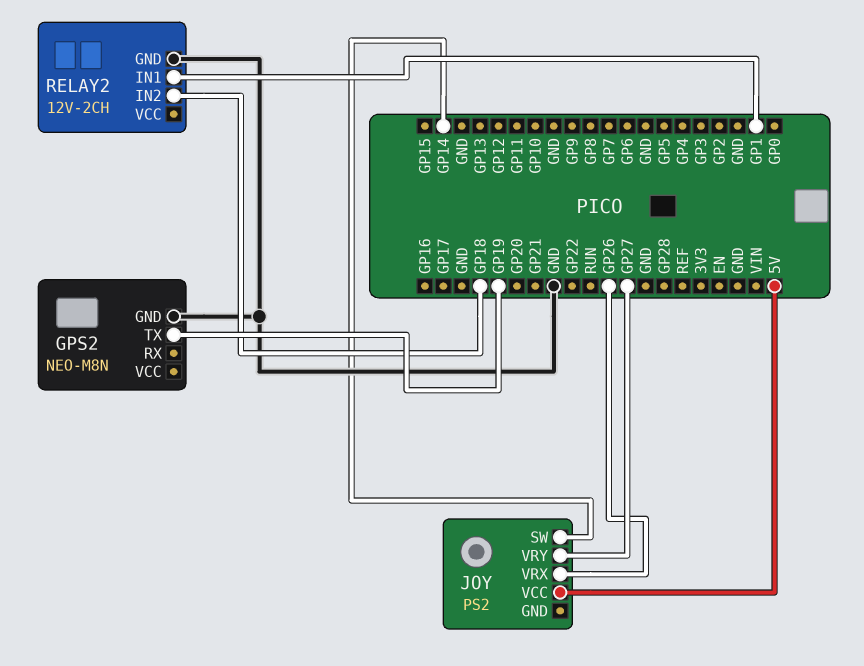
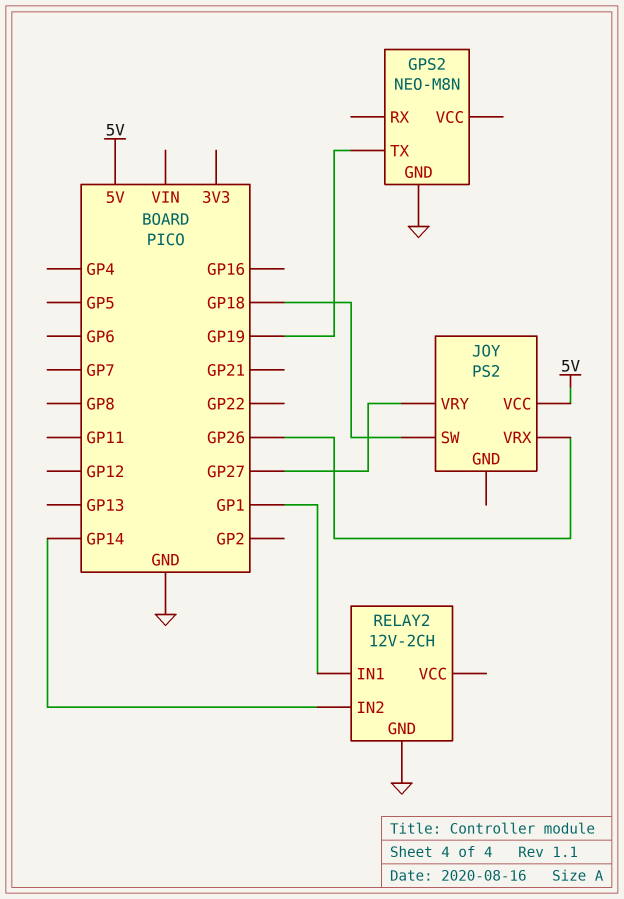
JOY pin SW: GP14 -> GP18
RELAY2 pin IN2: GP18 -> GP14

